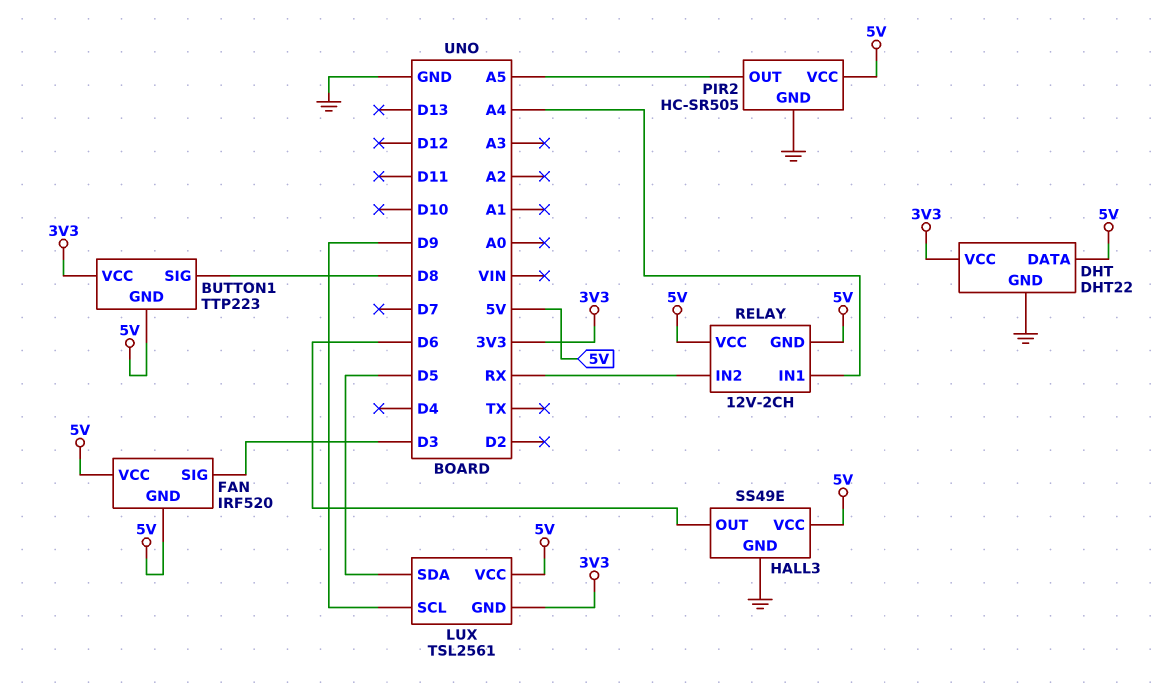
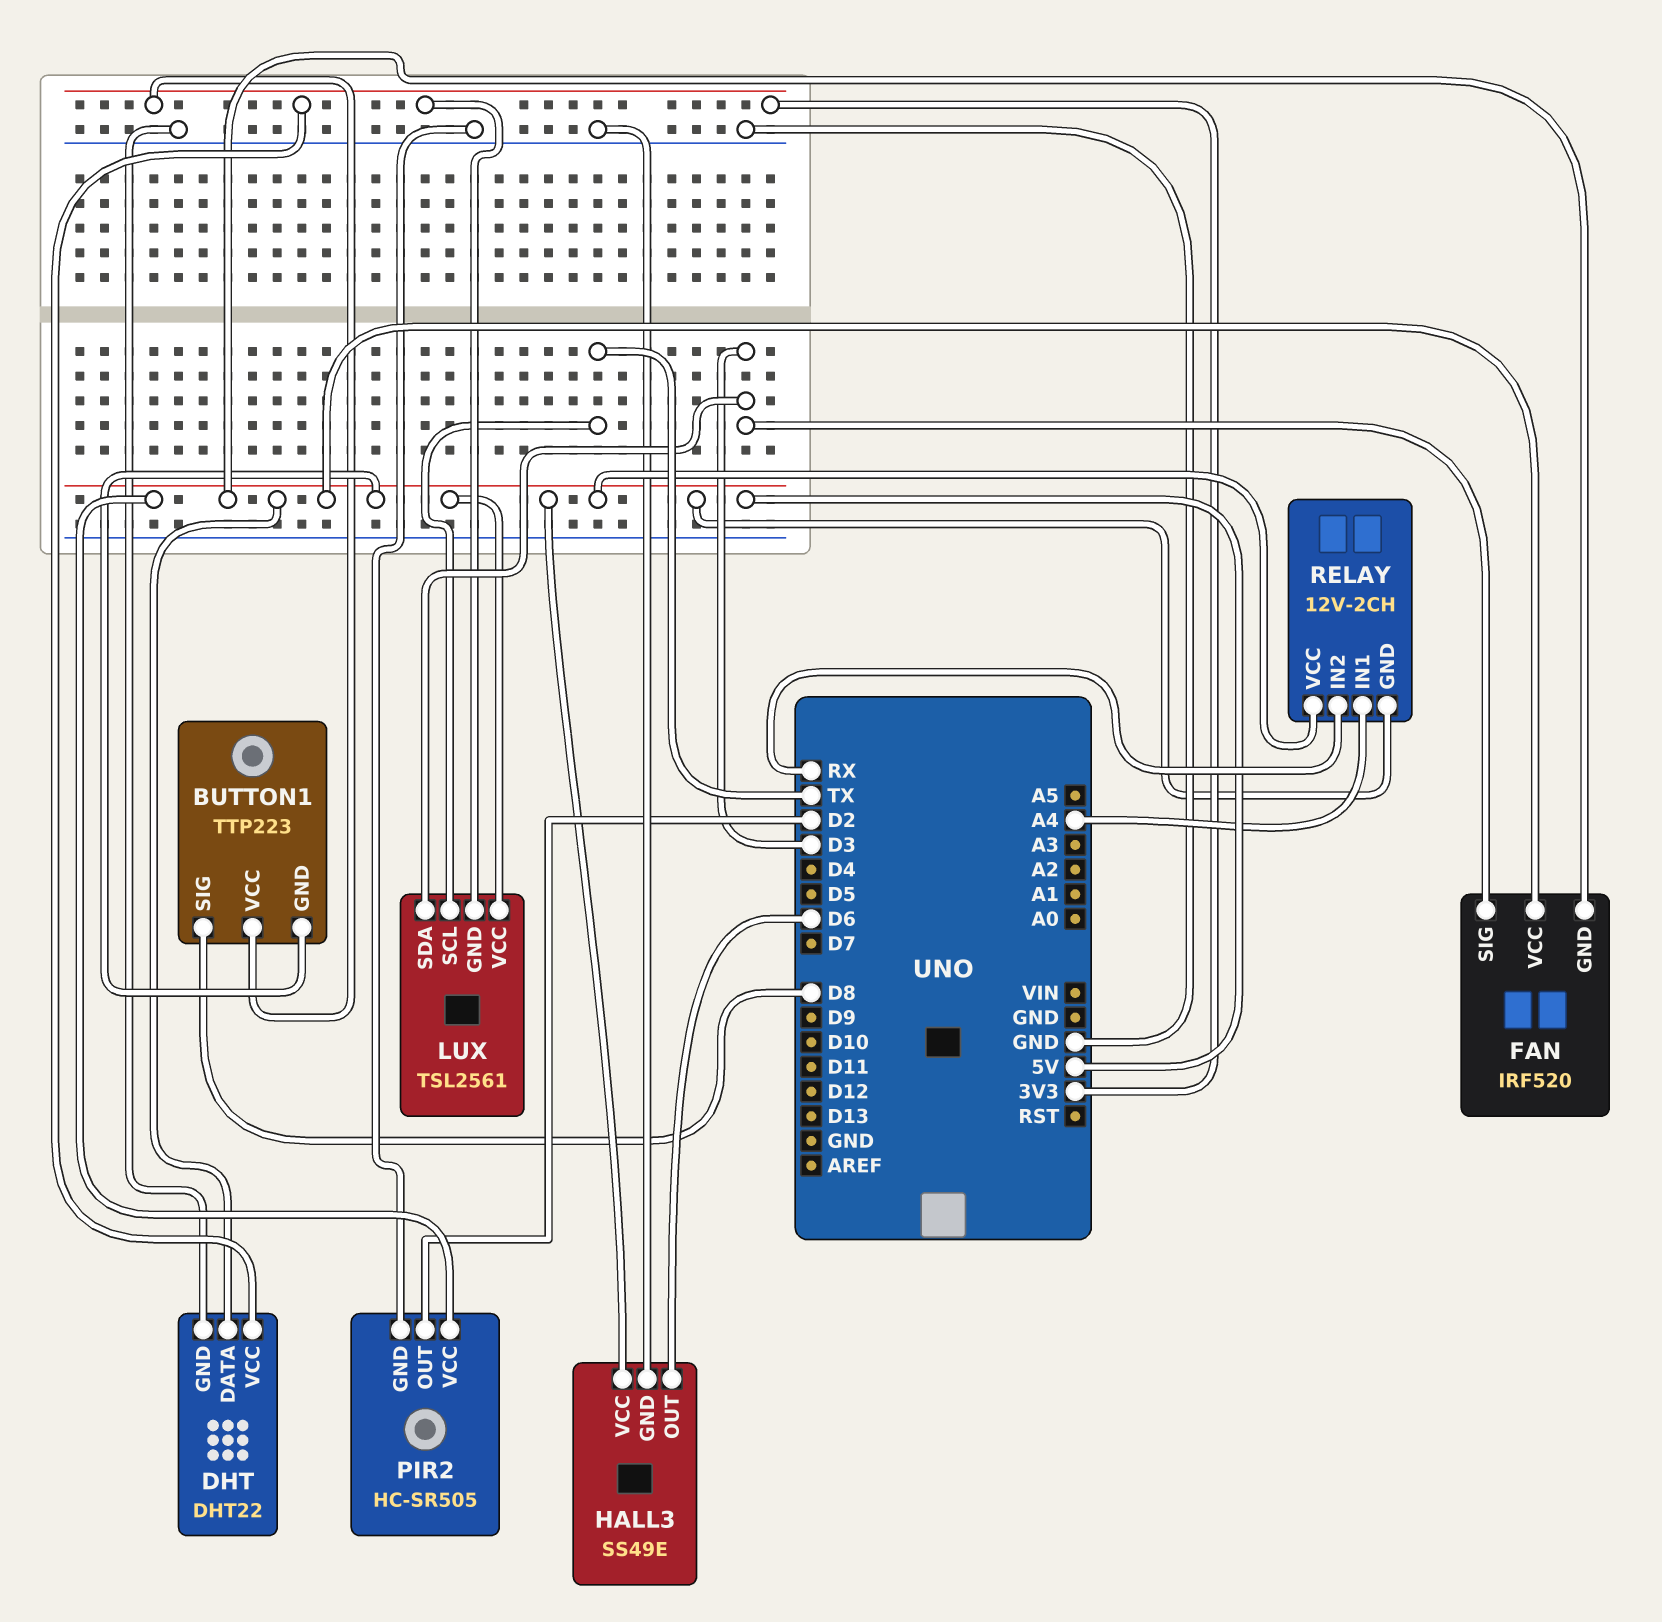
LUX pin SCL: D9 -> TX
LUX pin SDA: D5 -> D3
PIR2 pin OUT: A5 -> D2

